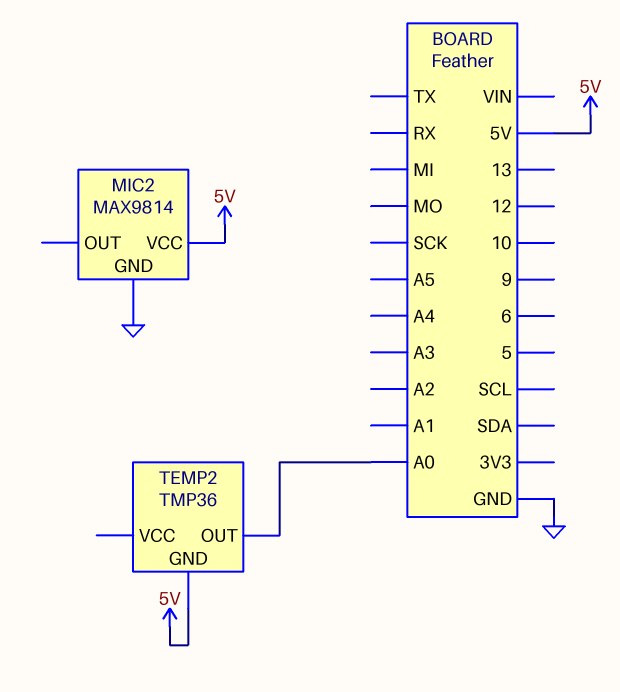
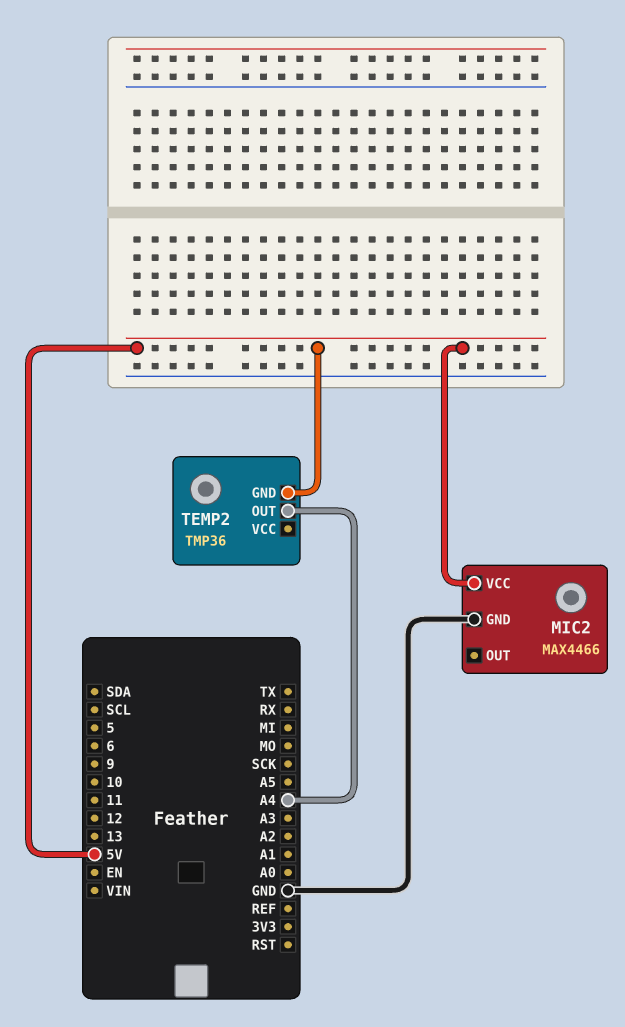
MIC2: MAX9814 -> MAX4466
TEMP2 pin OUT: A0 -> A4

